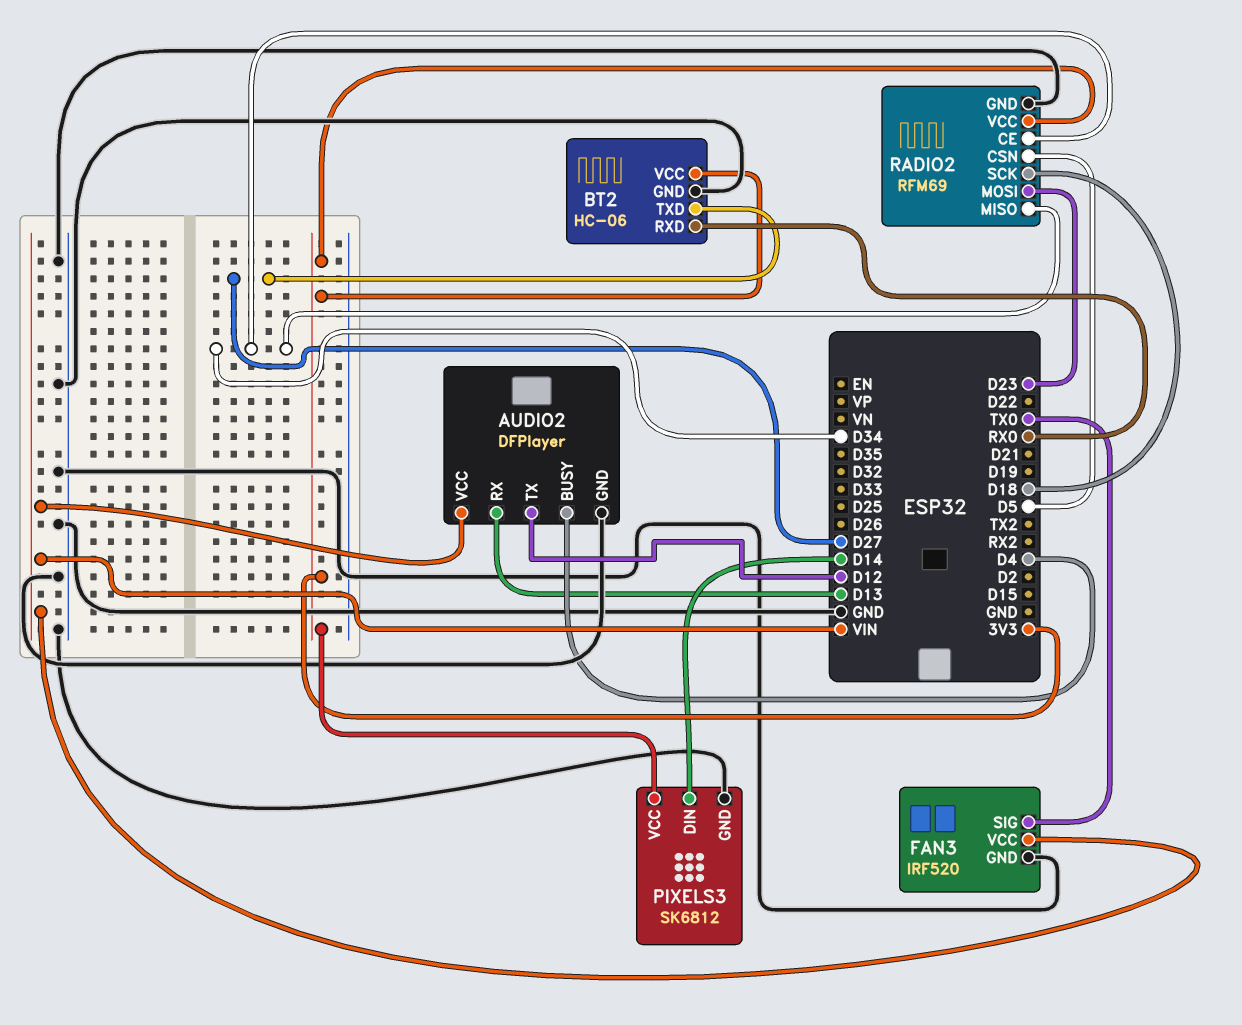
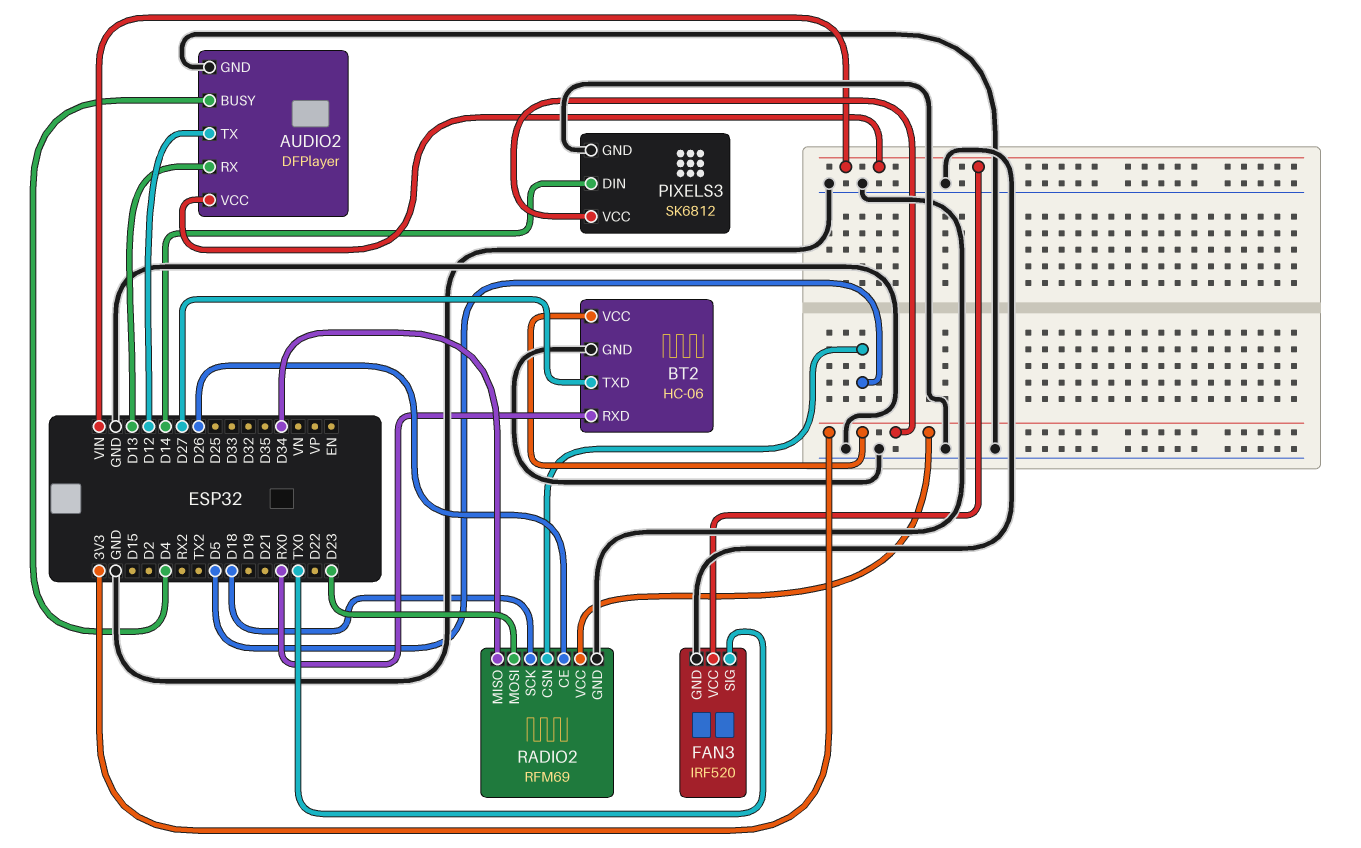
RADIO2 pin CE: D34 -> D26

